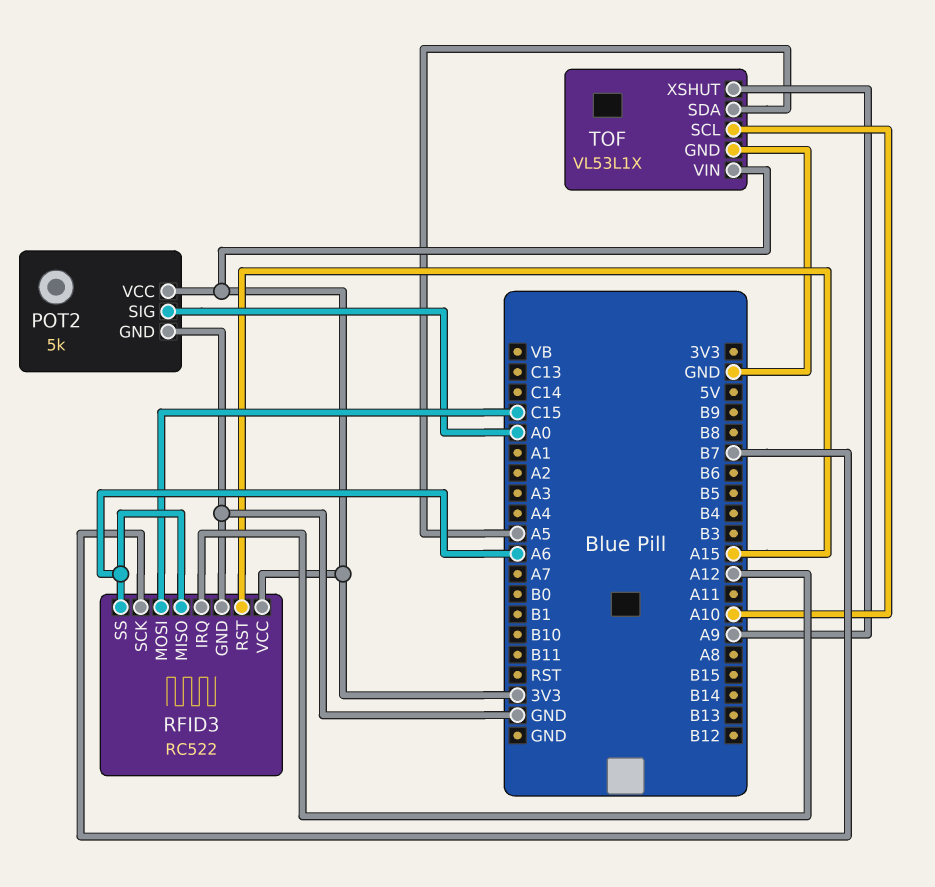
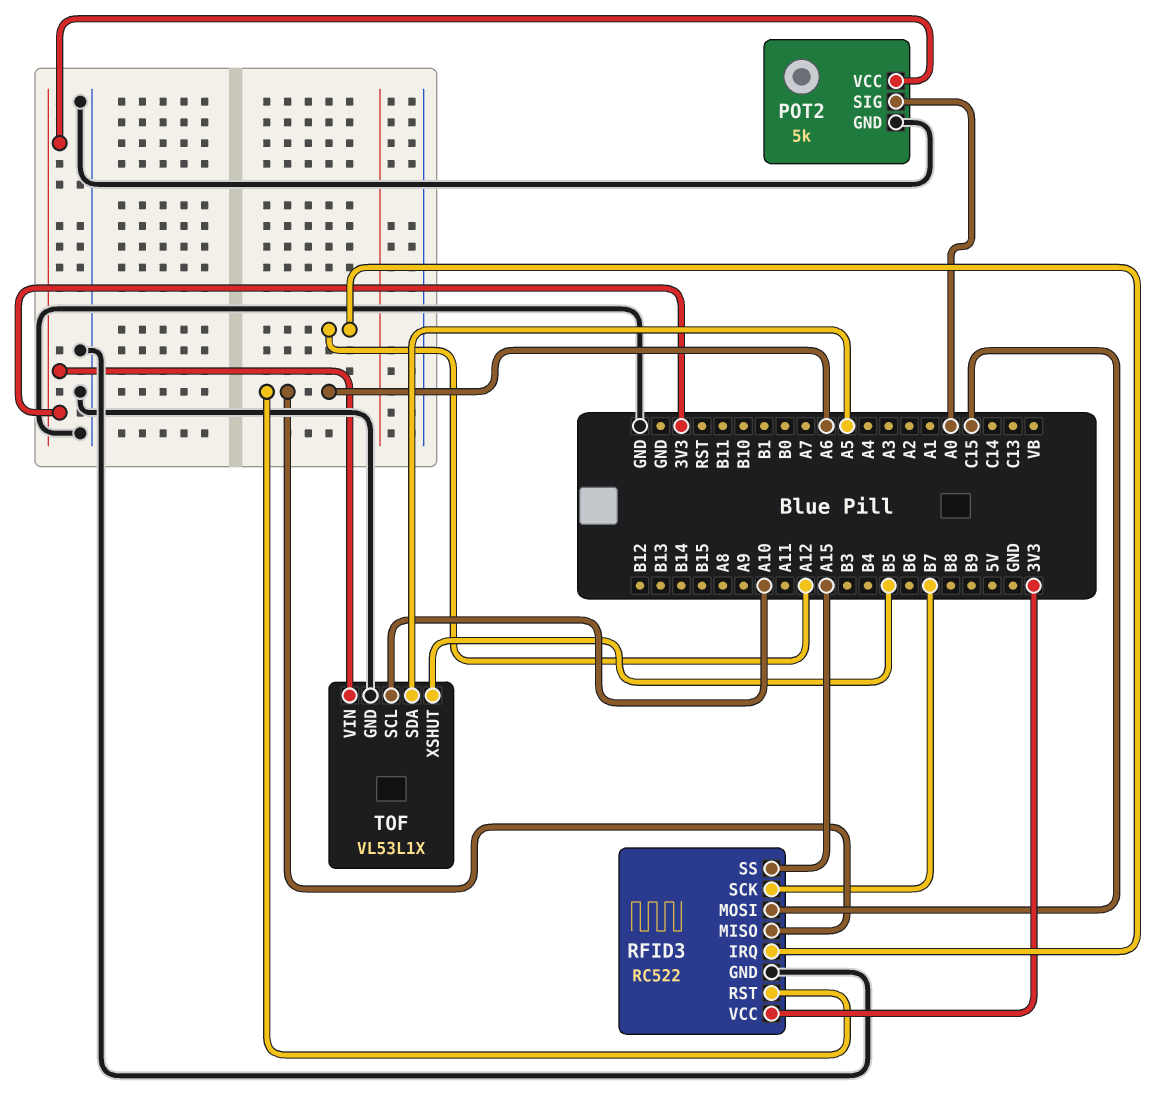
RFID3 pin RST: A15 -> A6
RFID3 pin SS: A6 -> A15
TOF pin XSHUT: A9 -> B5

